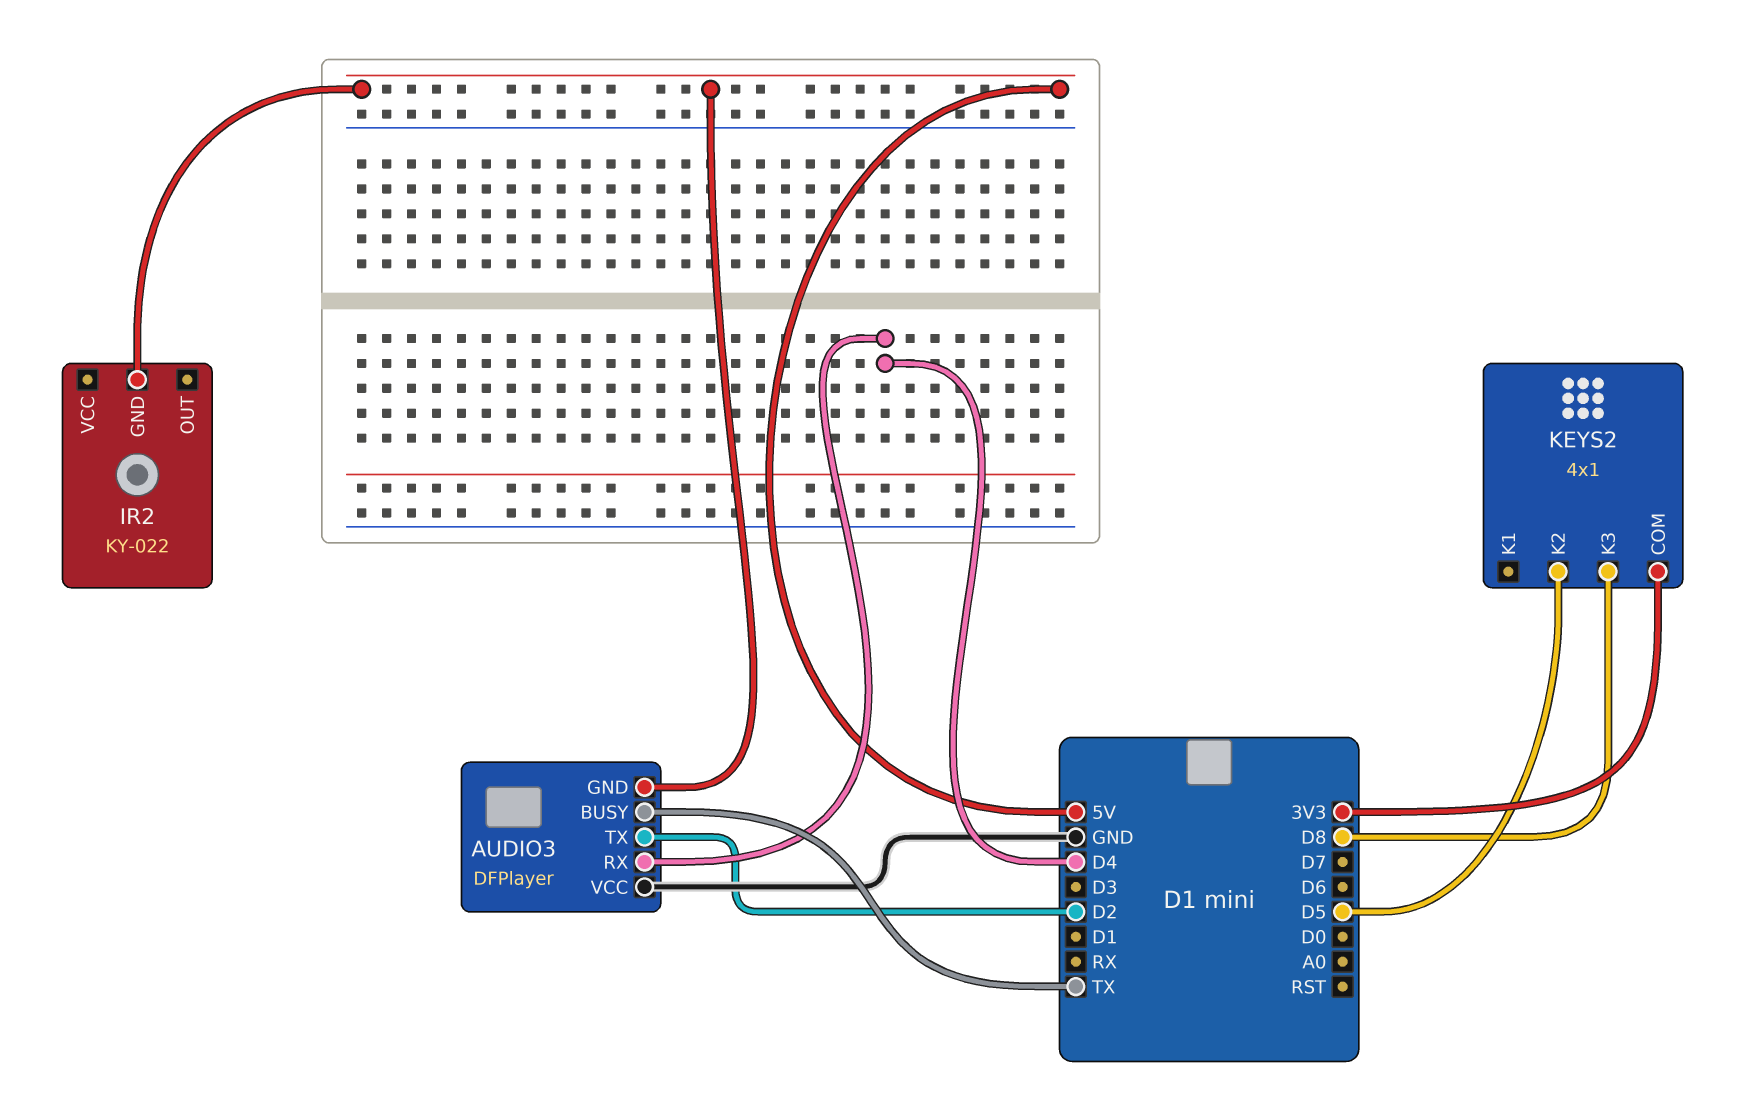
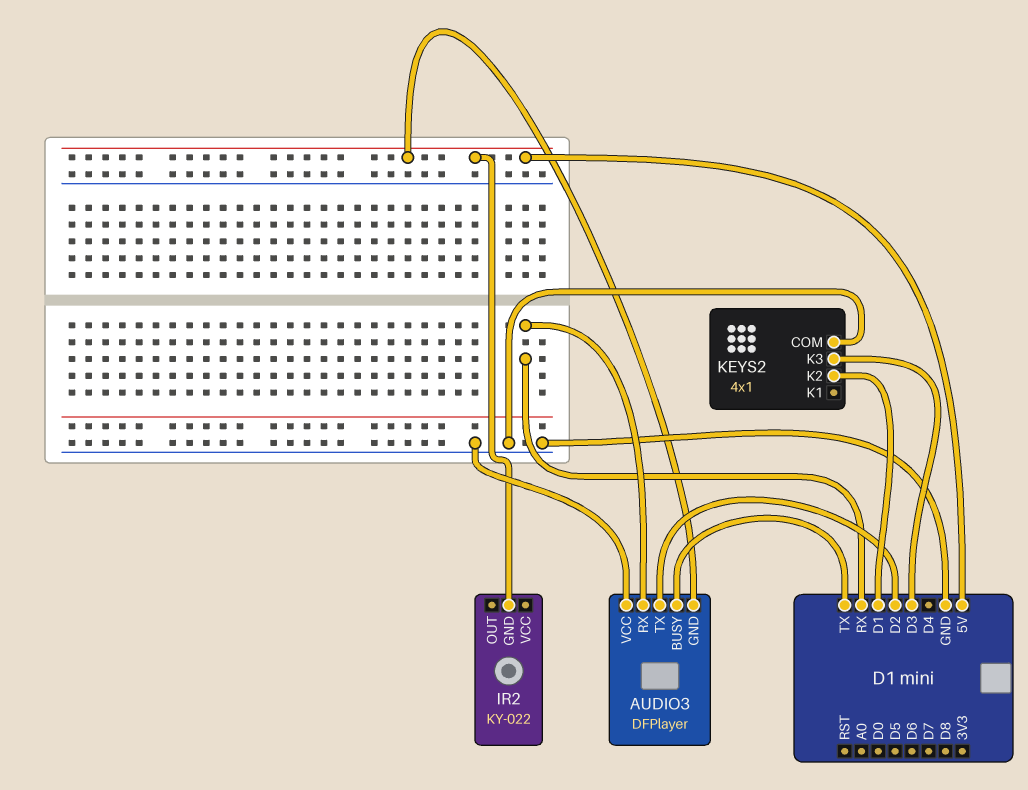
AUDIO3 pin RX: D4 -> RX
KEYS2 pin COM: 3V3 -> GND
KEYS2 pin K2: D5 -> D1
KEYS2 pin K3: D8 -> D3

